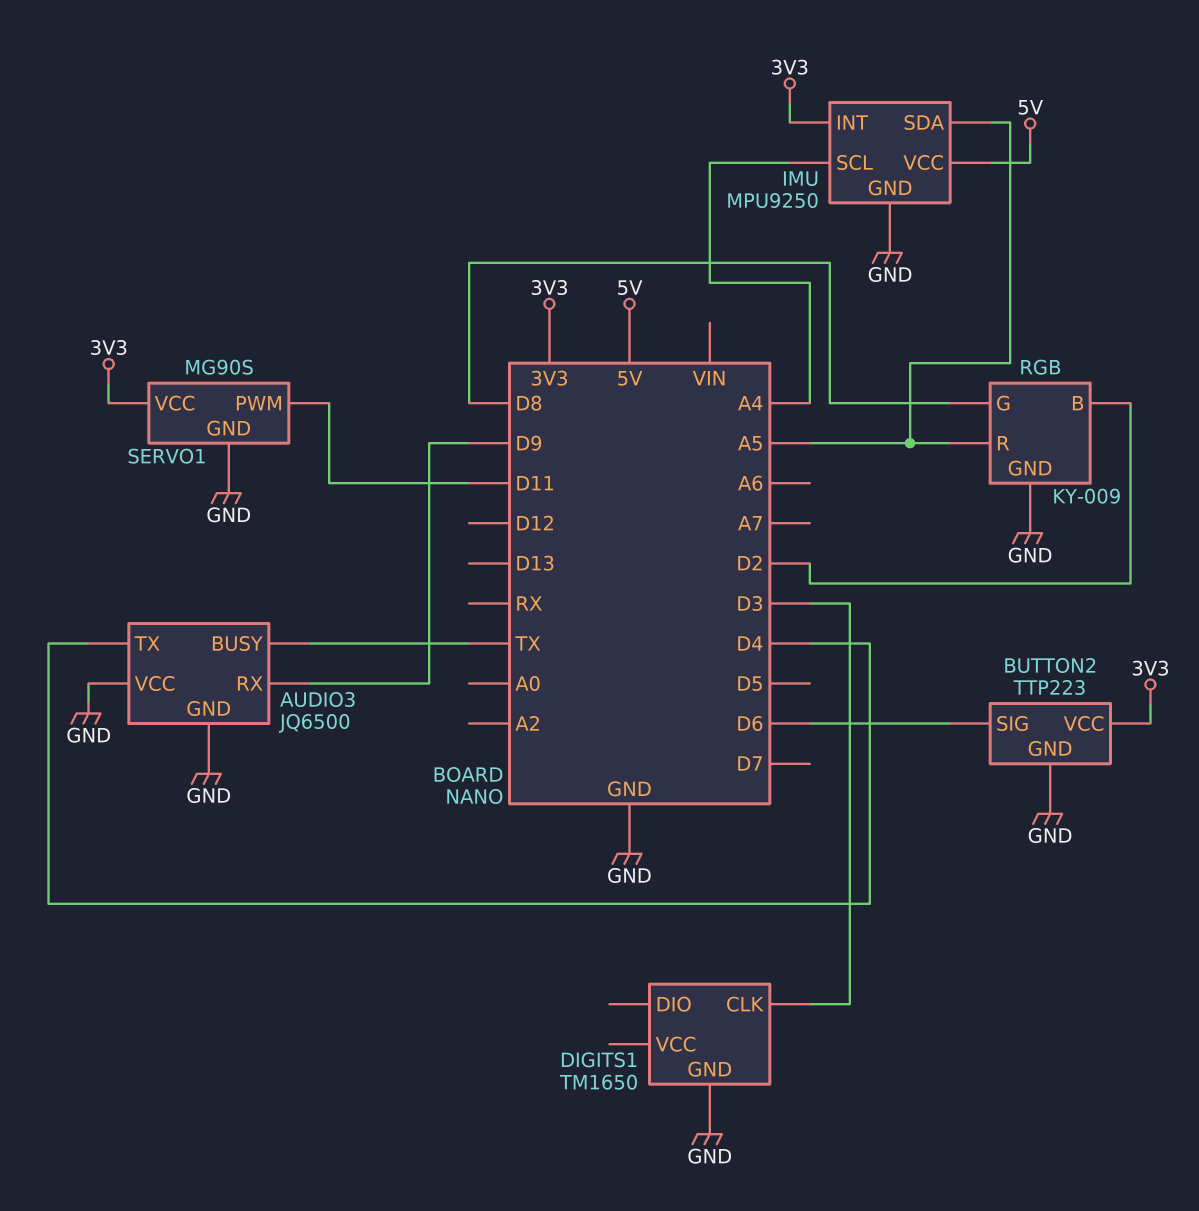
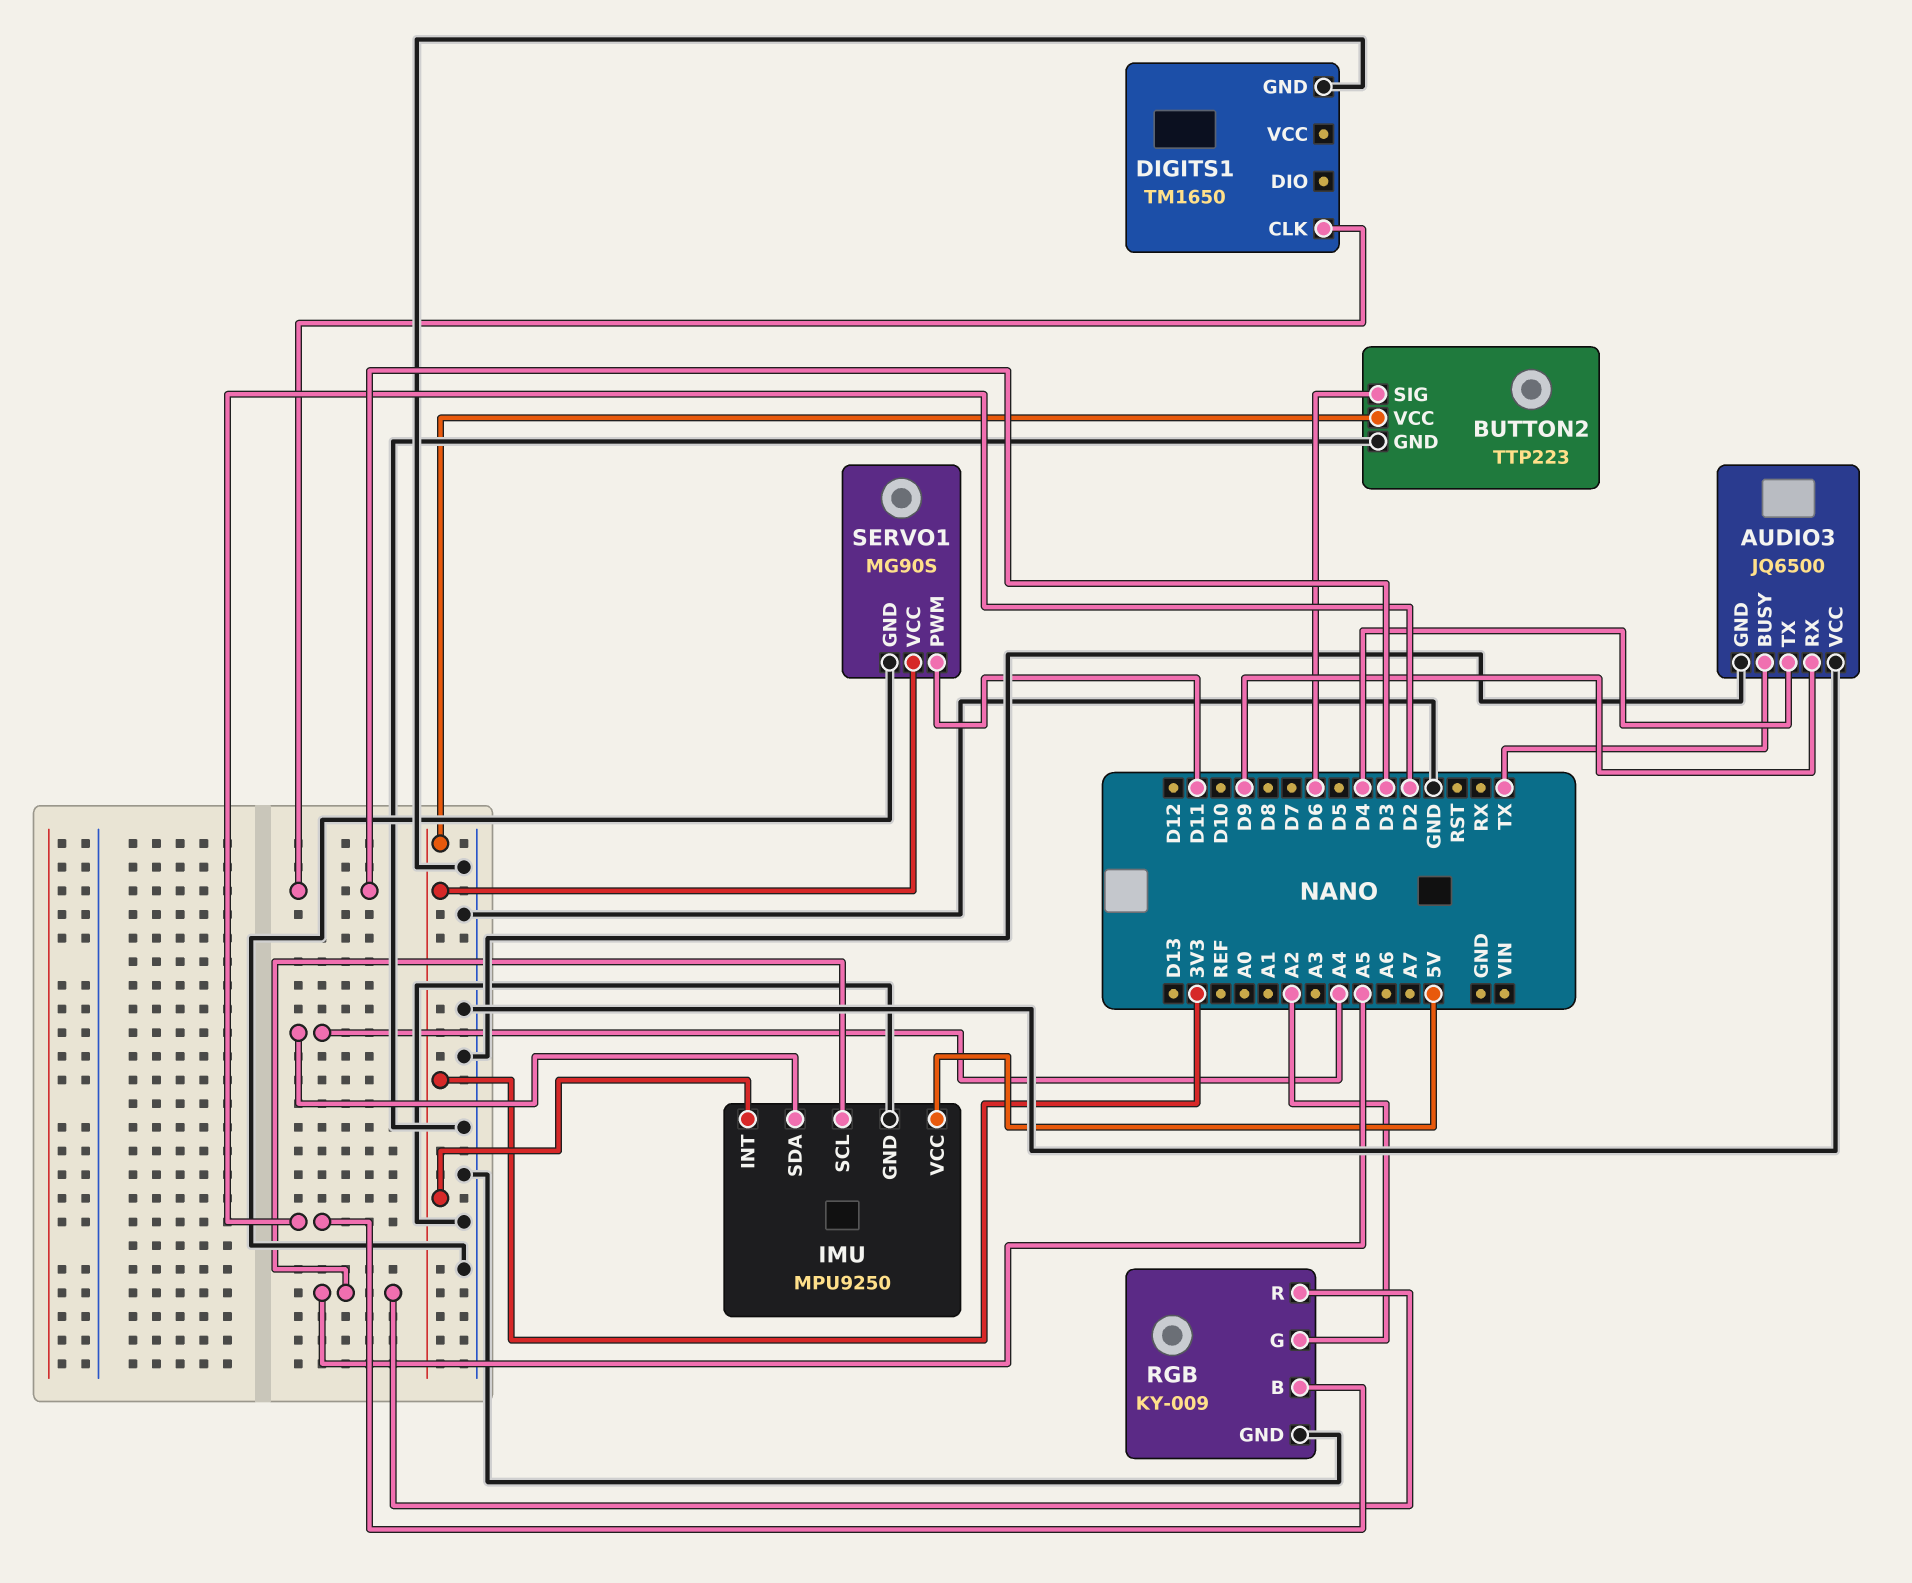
IMU pin SCL: A4 -> A5
IMU pin SDA: A5 -> A4
RGB pin G: D8 -> A2

